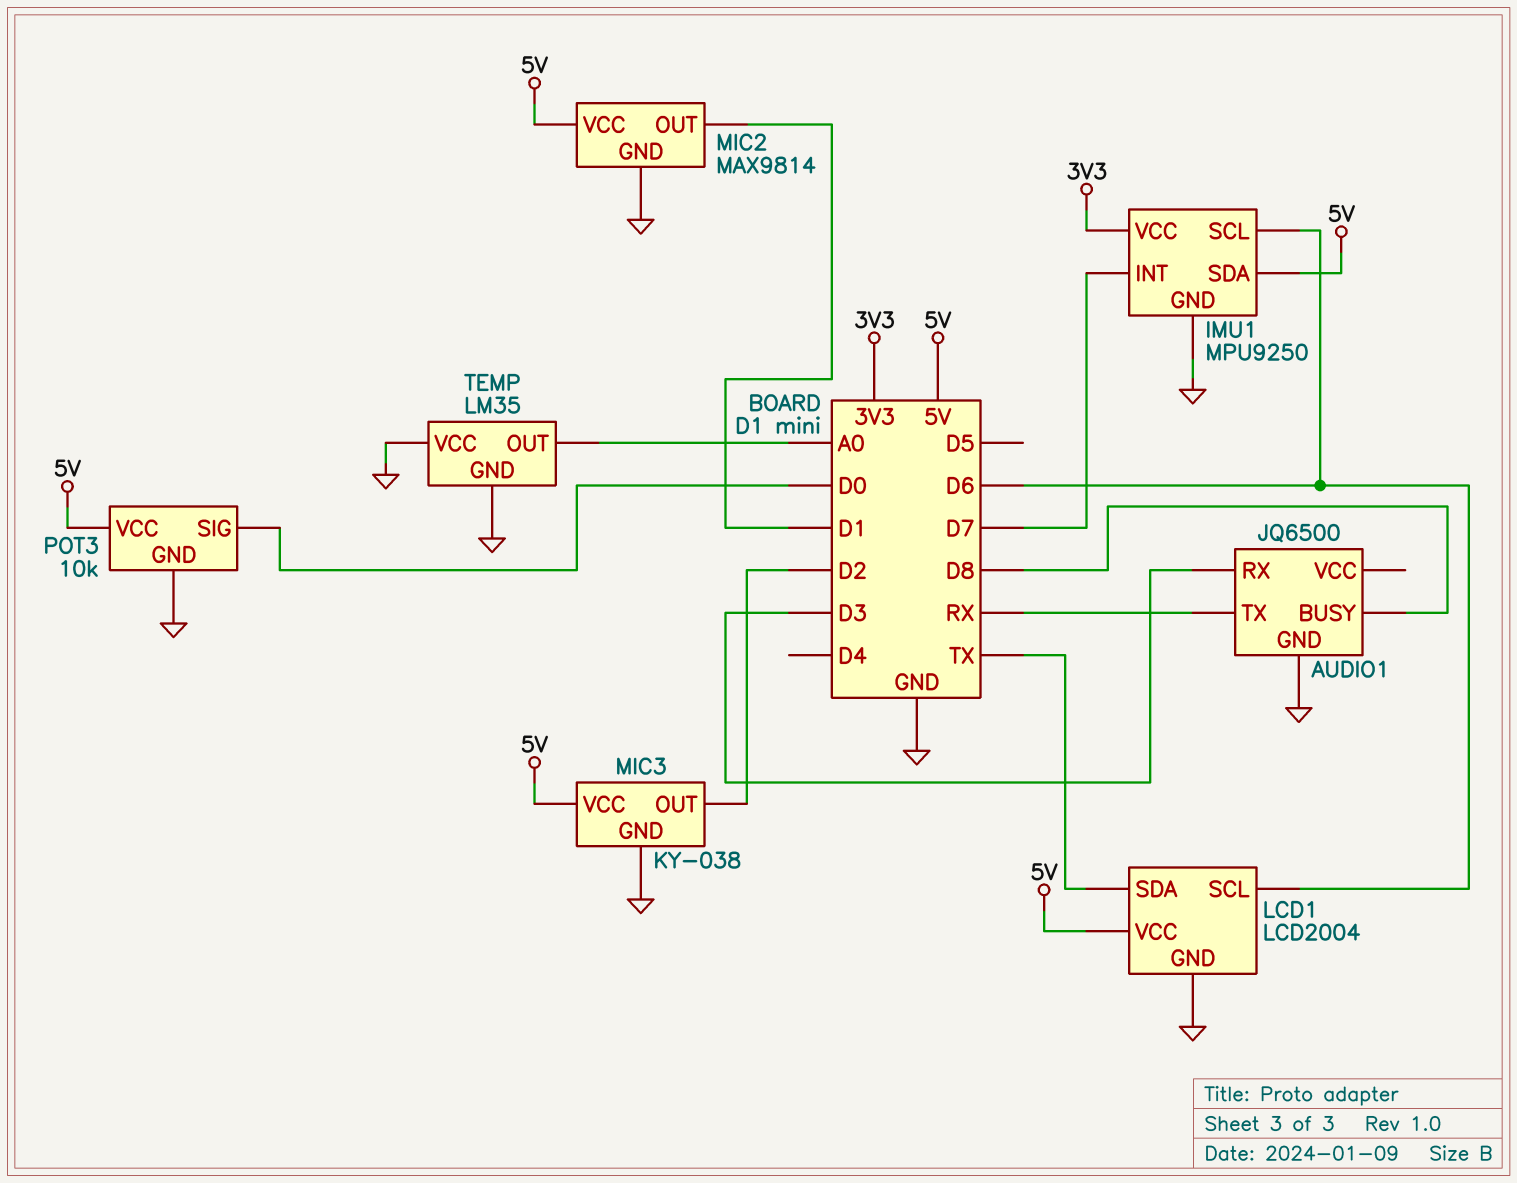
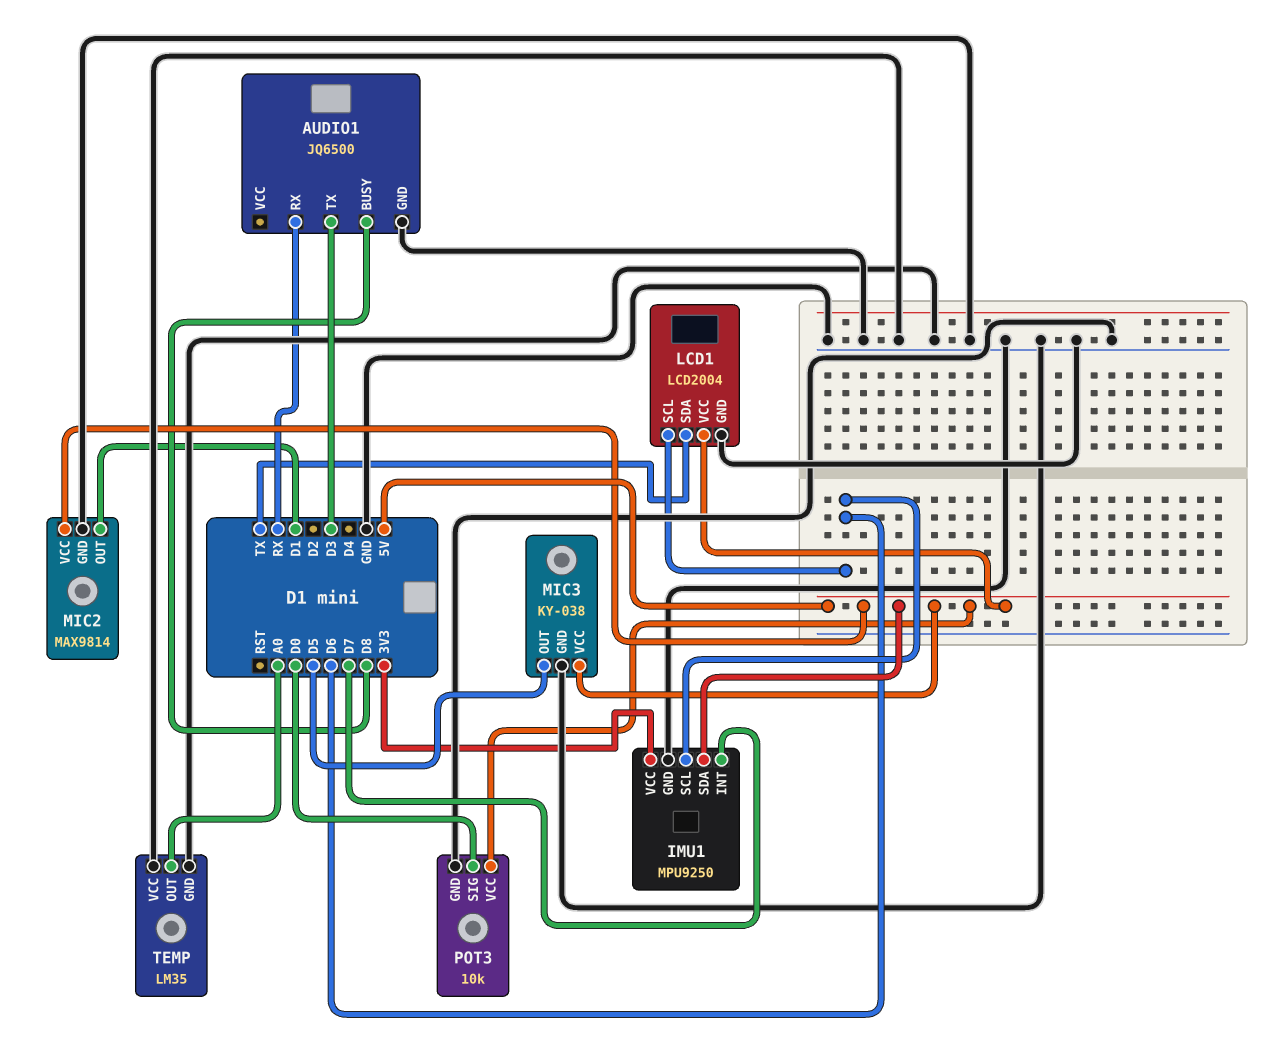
AUDIO1 pin RX: D3 -> RX
AUDIO1 pin TX: RX -> D3
MIC3 pin OUT: D2 -> D5

